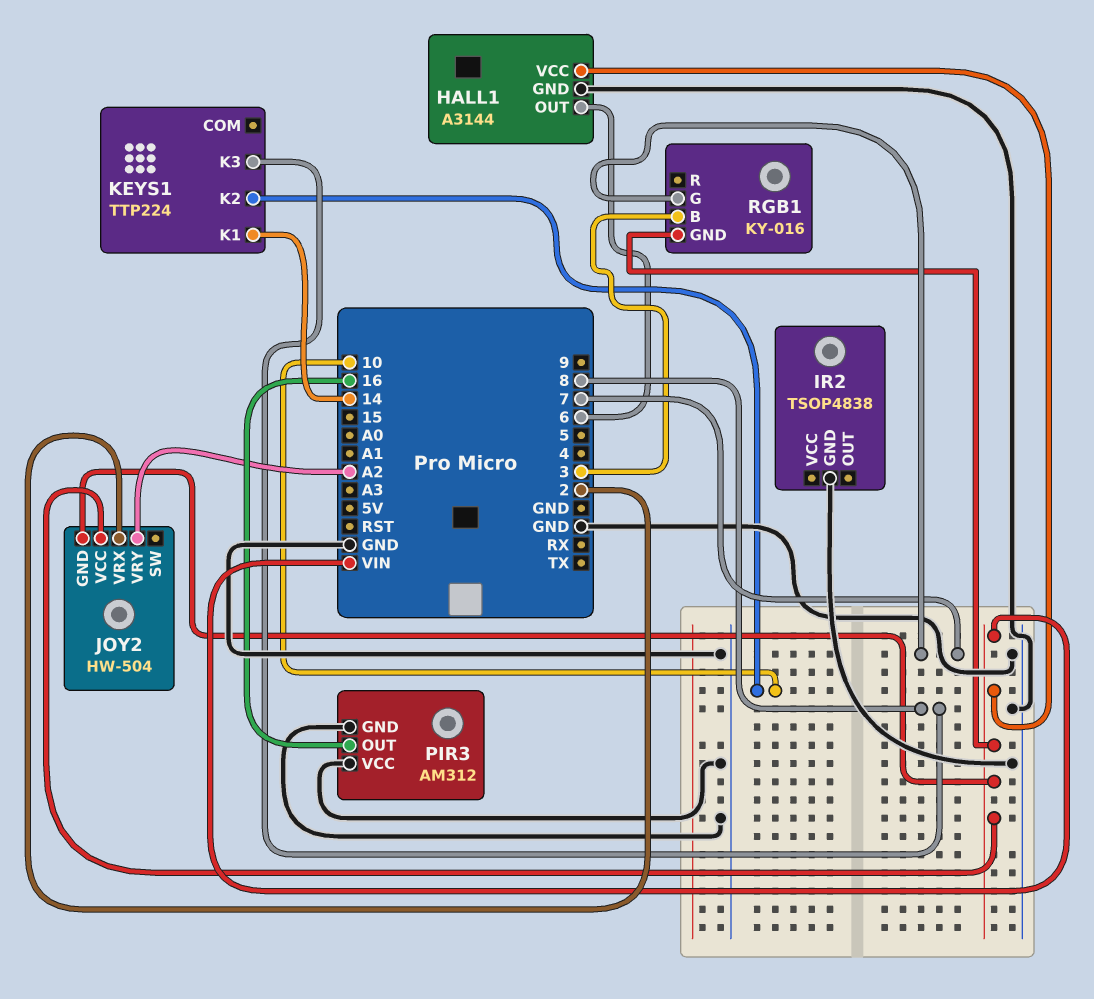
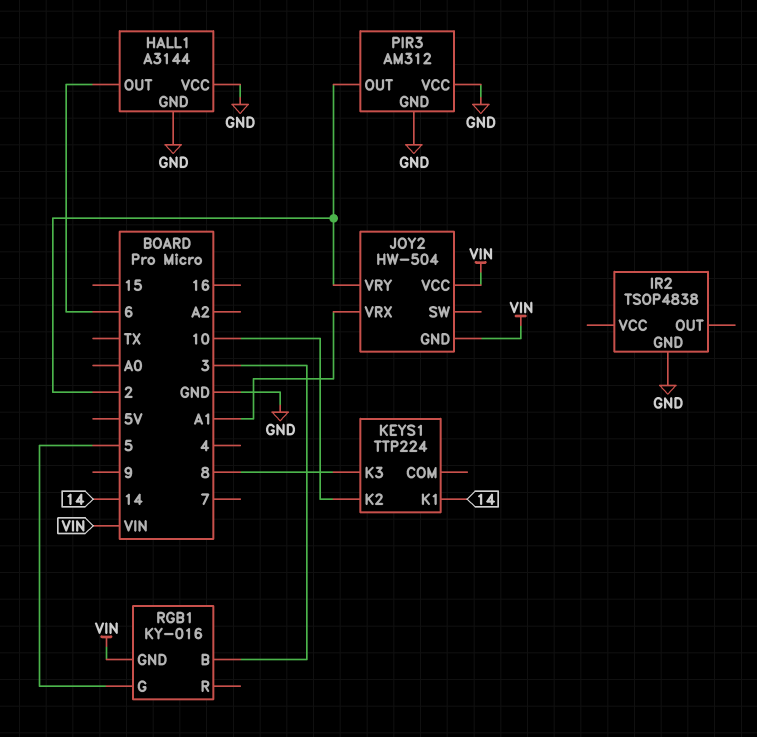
HALL1 pin VCC: VIN -> GND
JOY2 pin VRX: 2 -> A1
JOY2 pin VRY: A2 -> 2
PIR3 pin OUT: 16 -> 2
RGB1 pin G: 7 -> 5

